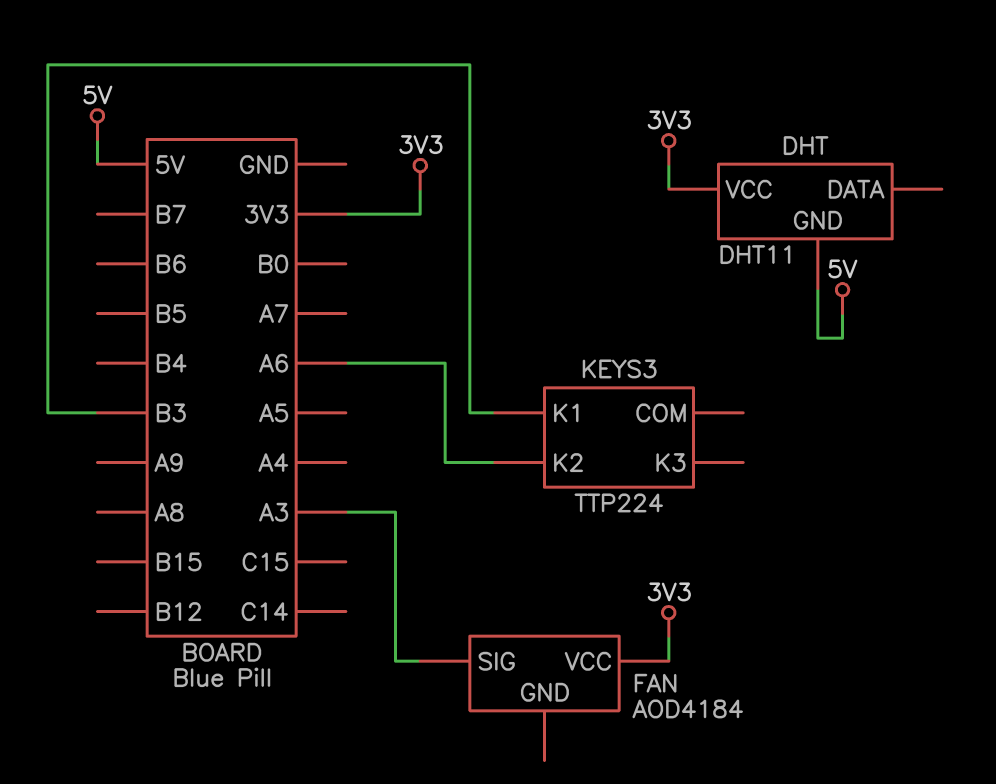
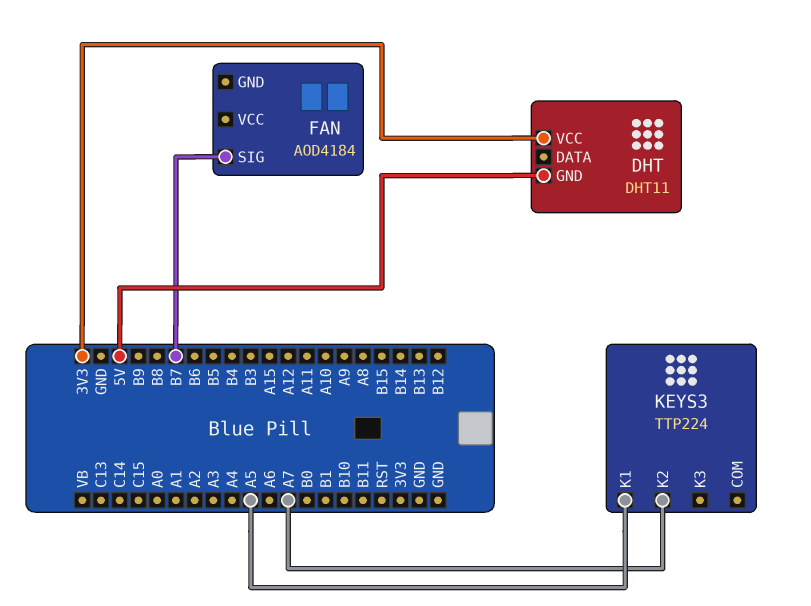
FAN pin SIG: A3 -> B7
FAN pin VCC: 3V3 -> none
KEYS3 pin K1: B3 -> A5
KEYS3 pin K2: A6 -> A7

